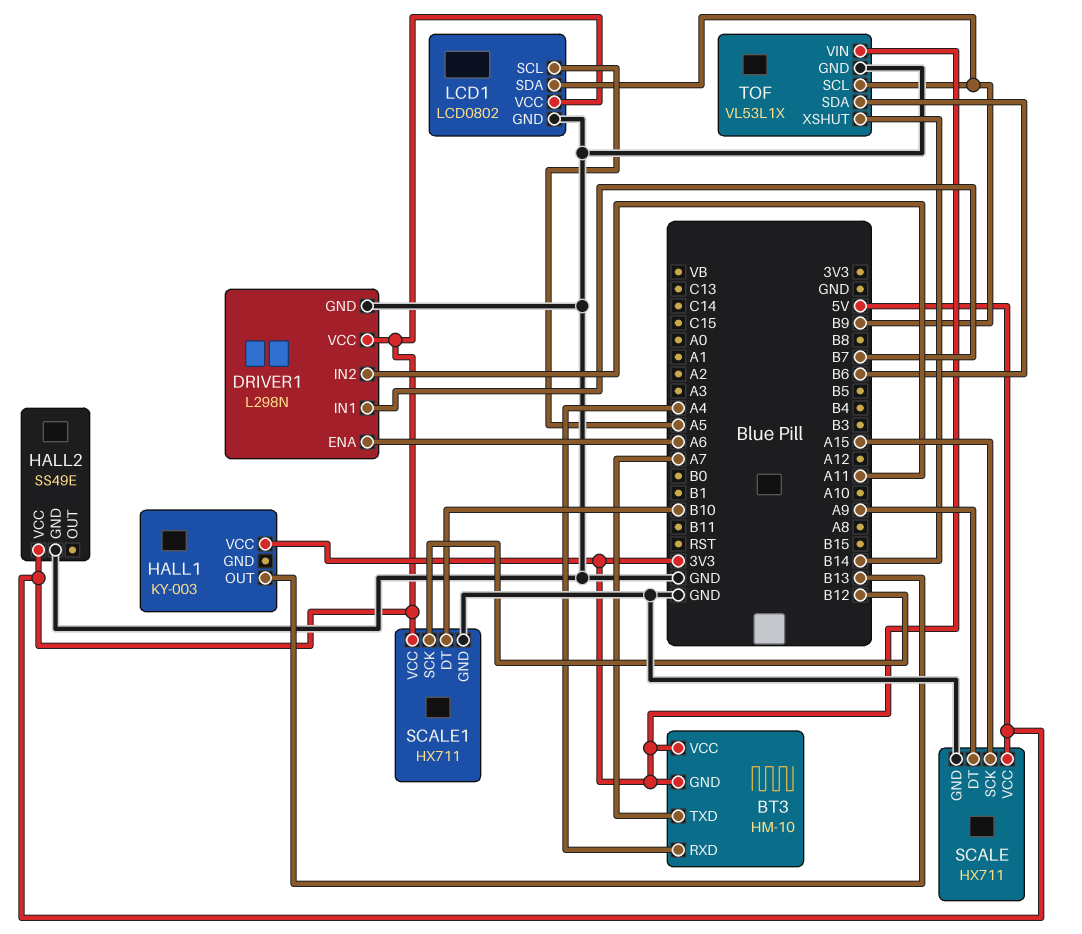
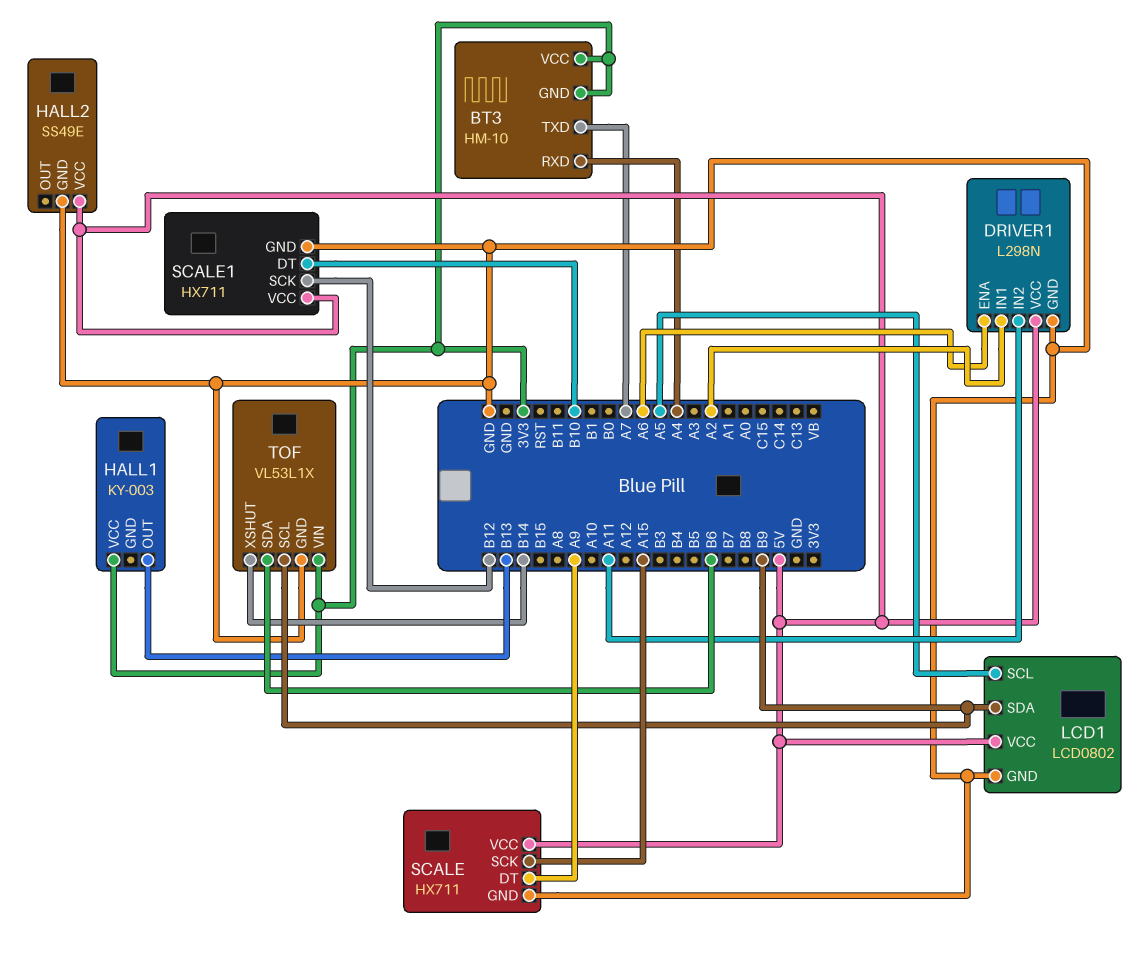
DRIVER1 pin IN1: B7 -> A2

